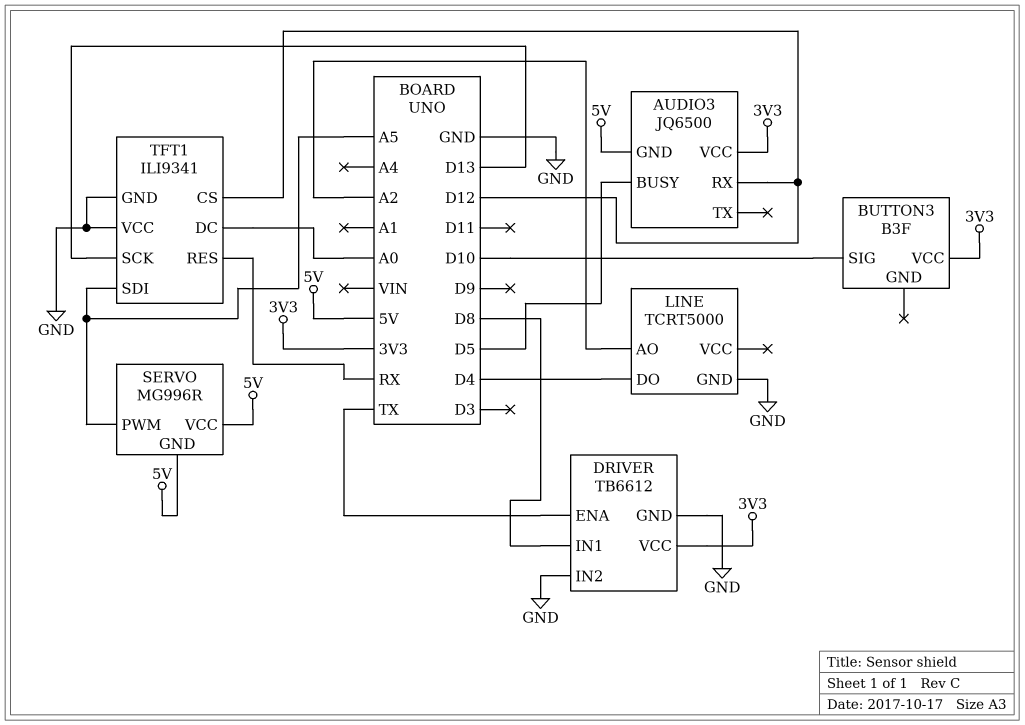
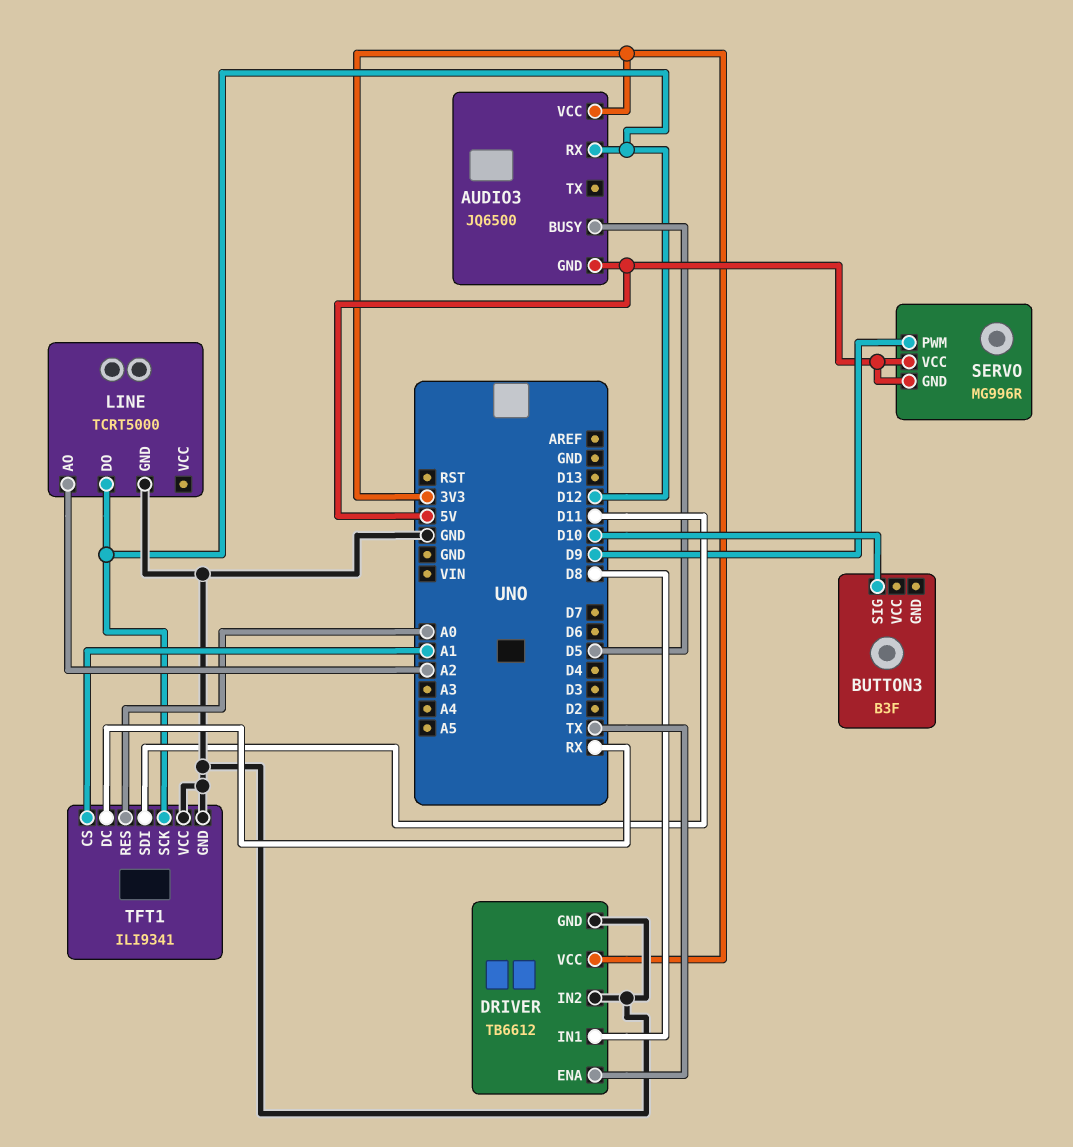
BUTTON3 pin VCC: 3V3 -> none
LINE pin DO: D4 -> D12
SERVO pin PWM: A5 -> D9
TFT1 pin CS: D12 -> A1
TFT1 pin DC: A0 -> RX
TFT1 pin RES: RX -> A0
TFT1 pin SCK: D13 -> D12
TFT1 pin SDI: A5 -> D11

